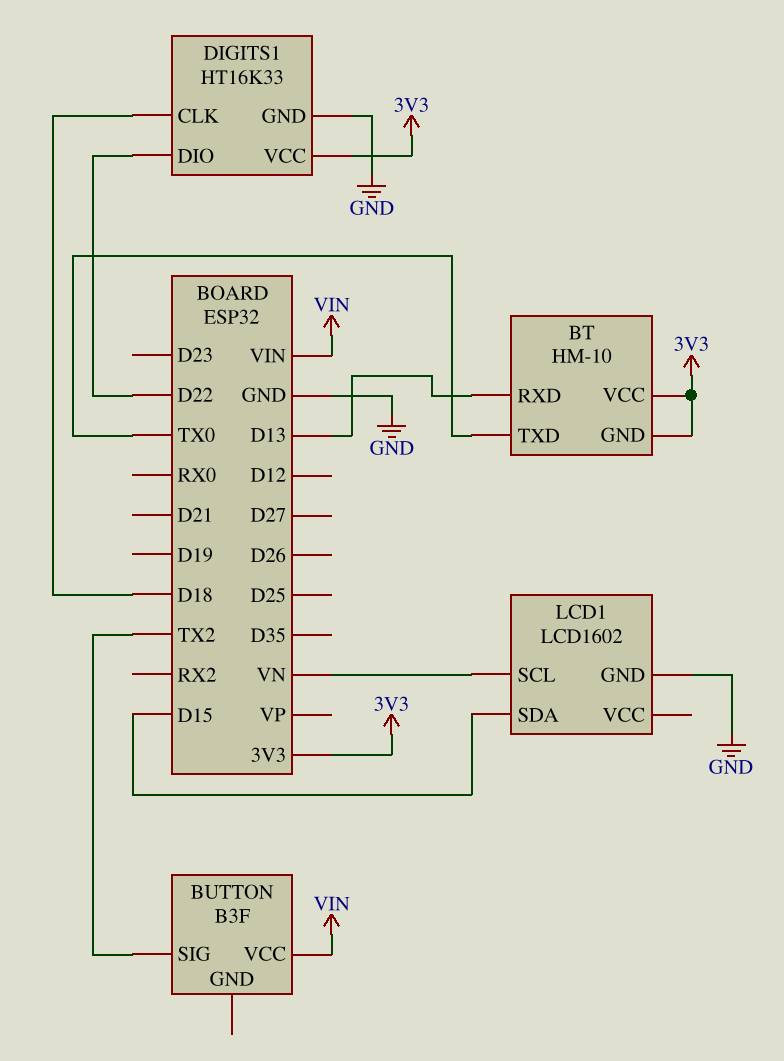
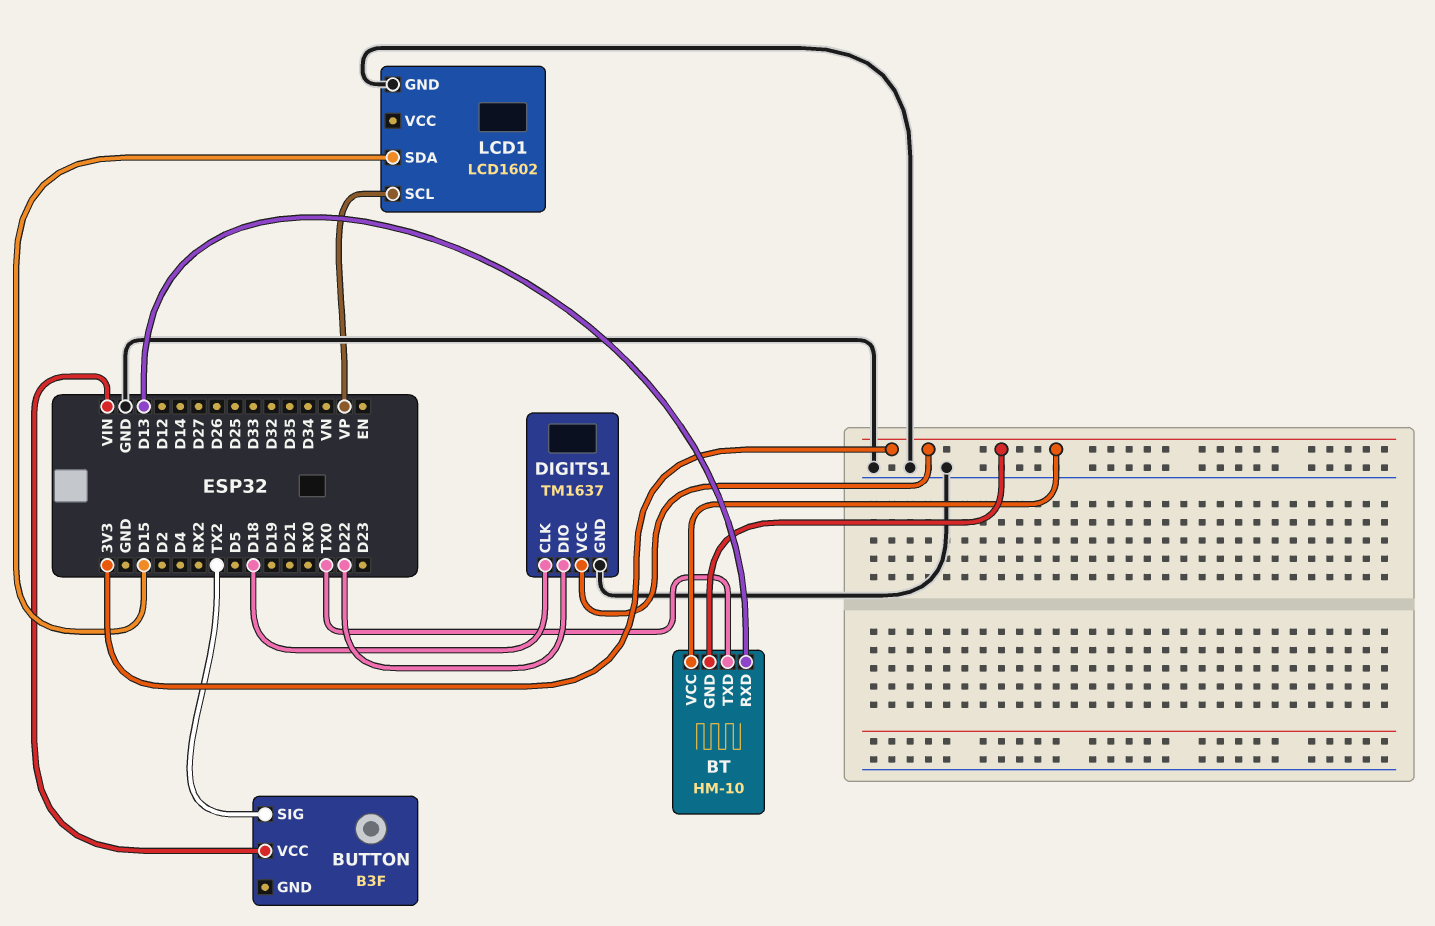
DIGITS1: HT16K33 -> TM1637
LCD1 pin SCL: VN -> VP

